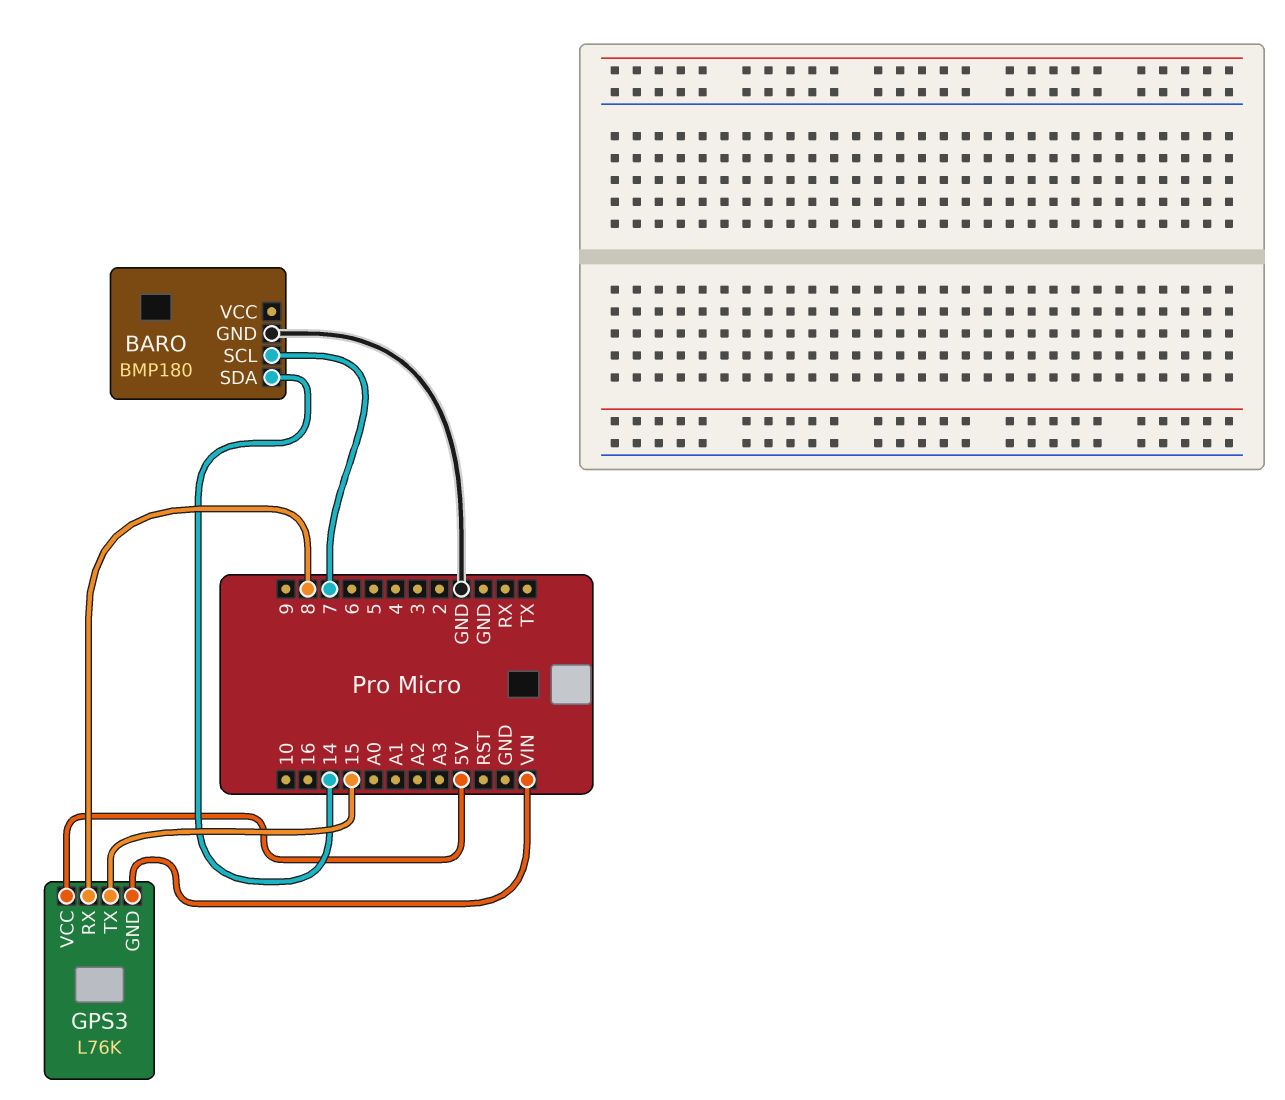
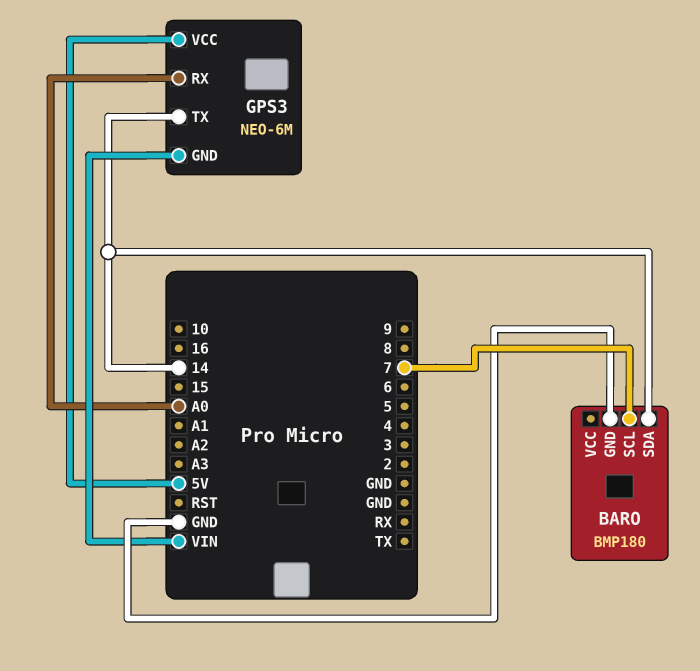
GPS3: L76K -> NEO-6M
GPS3 pin RX: 8 -> A0
GPS3 pin TX: 15 -> 14

